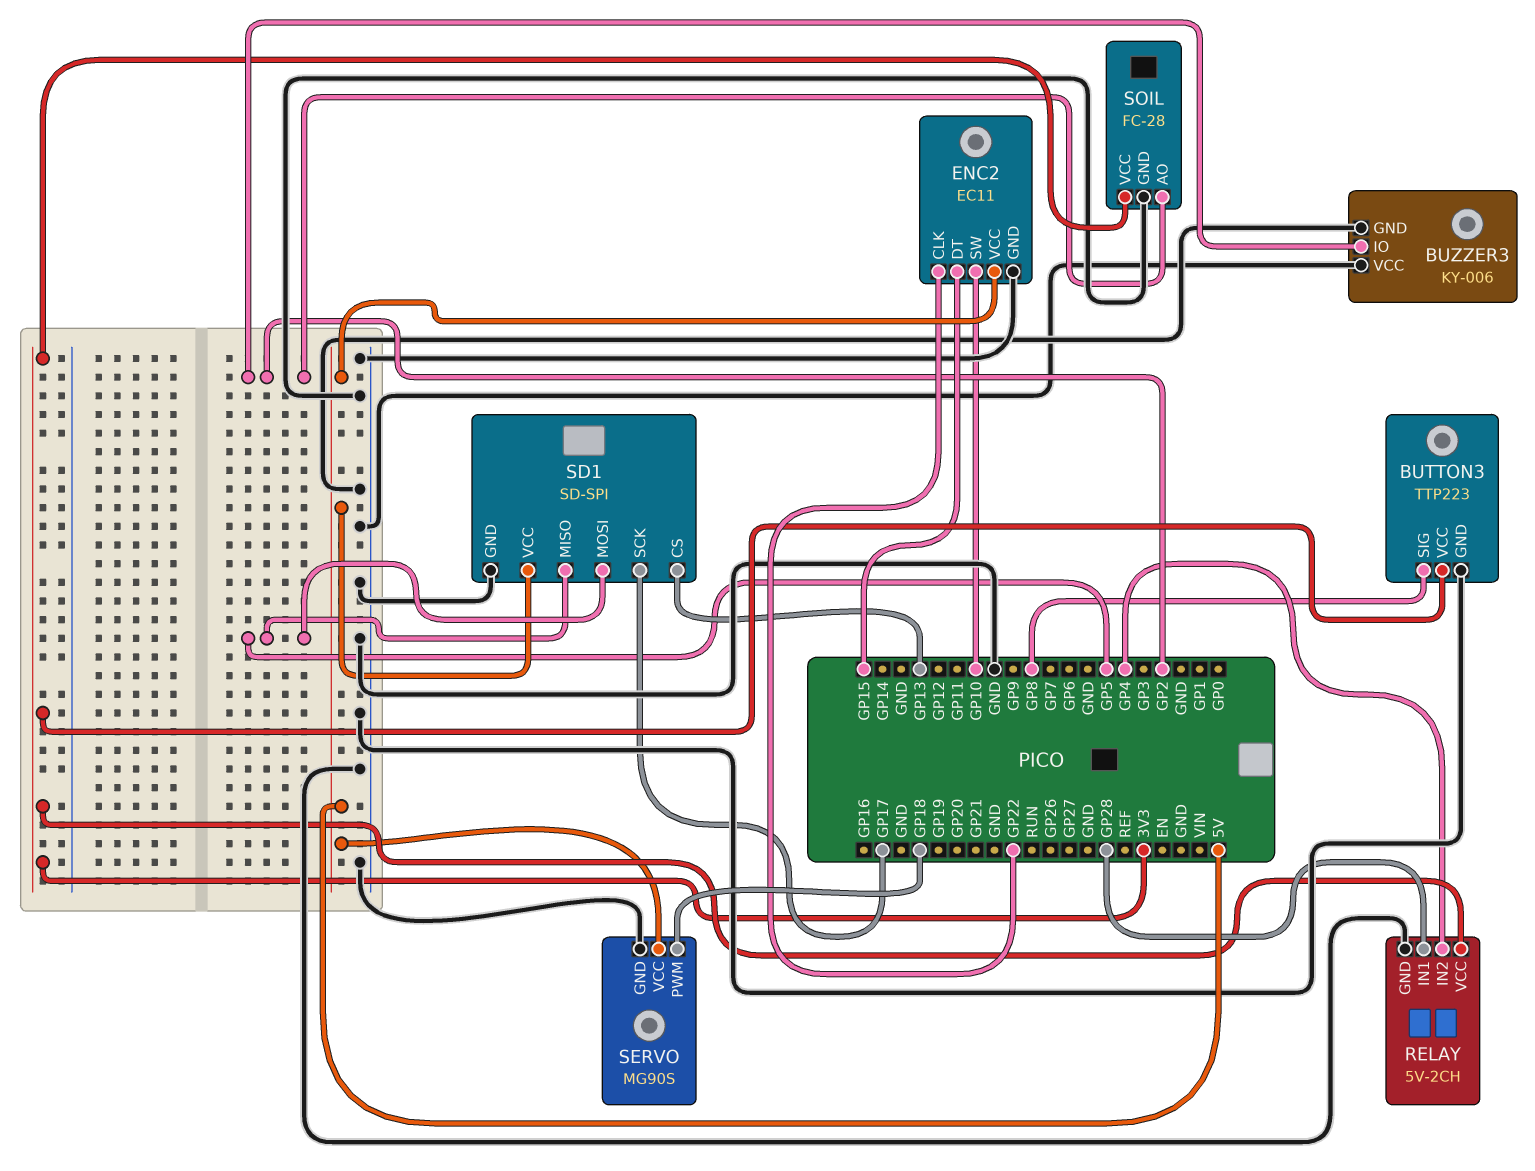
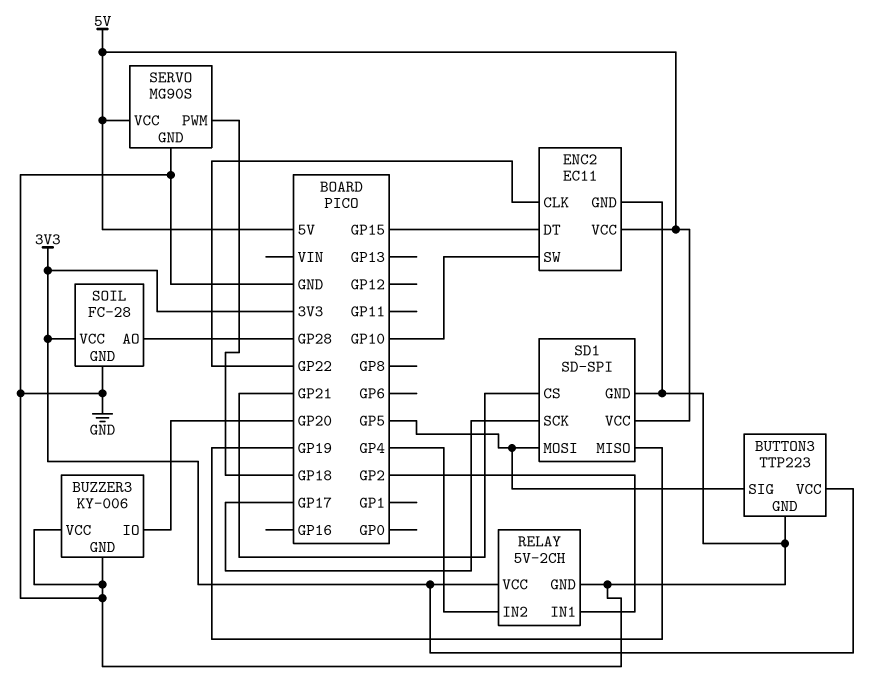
BUTTON3 pin SIG: GP8 -> GP5
BUZZER3 pin IO: GP2 -> GP20
RELAY pin IN1: GP28 -> GP2
SD1 pin CS: GP13 -> GP21
SD1 pin MISO: GP5 -> GP19
SOIL pin AO: GP2 -> GP28

